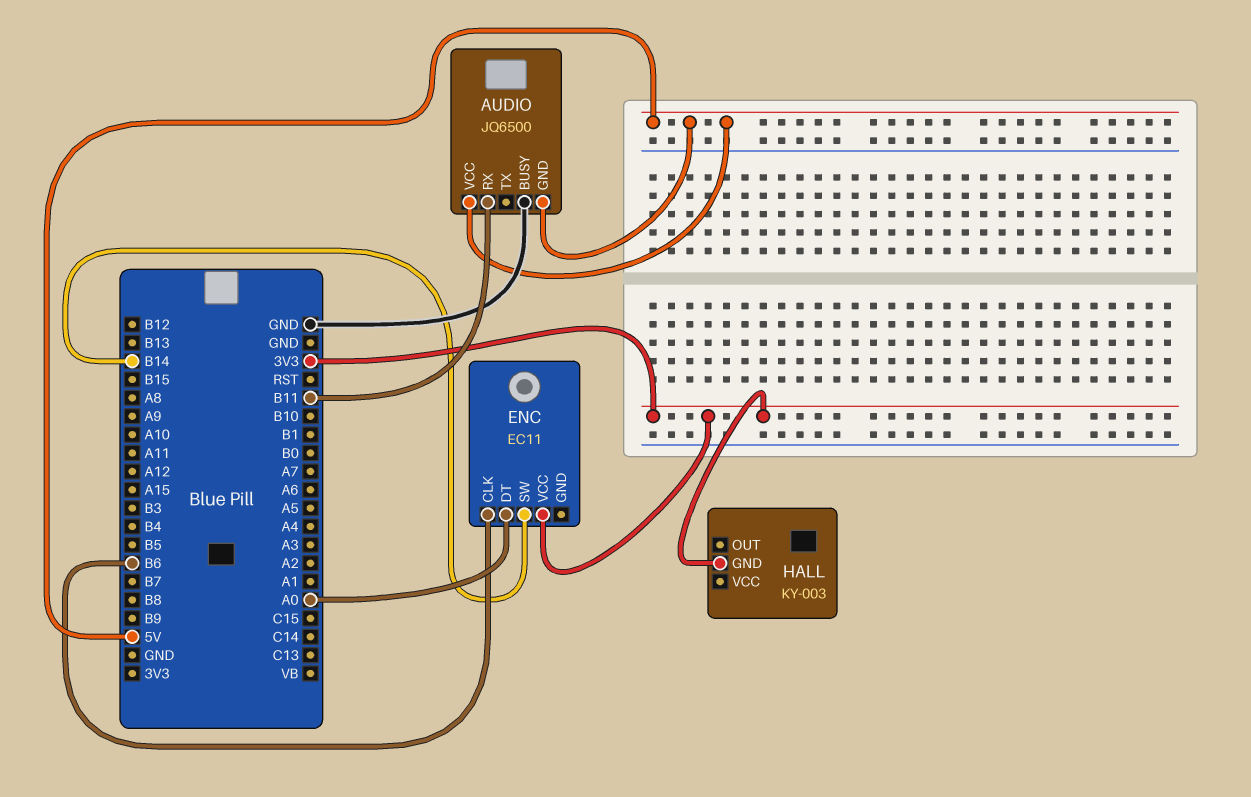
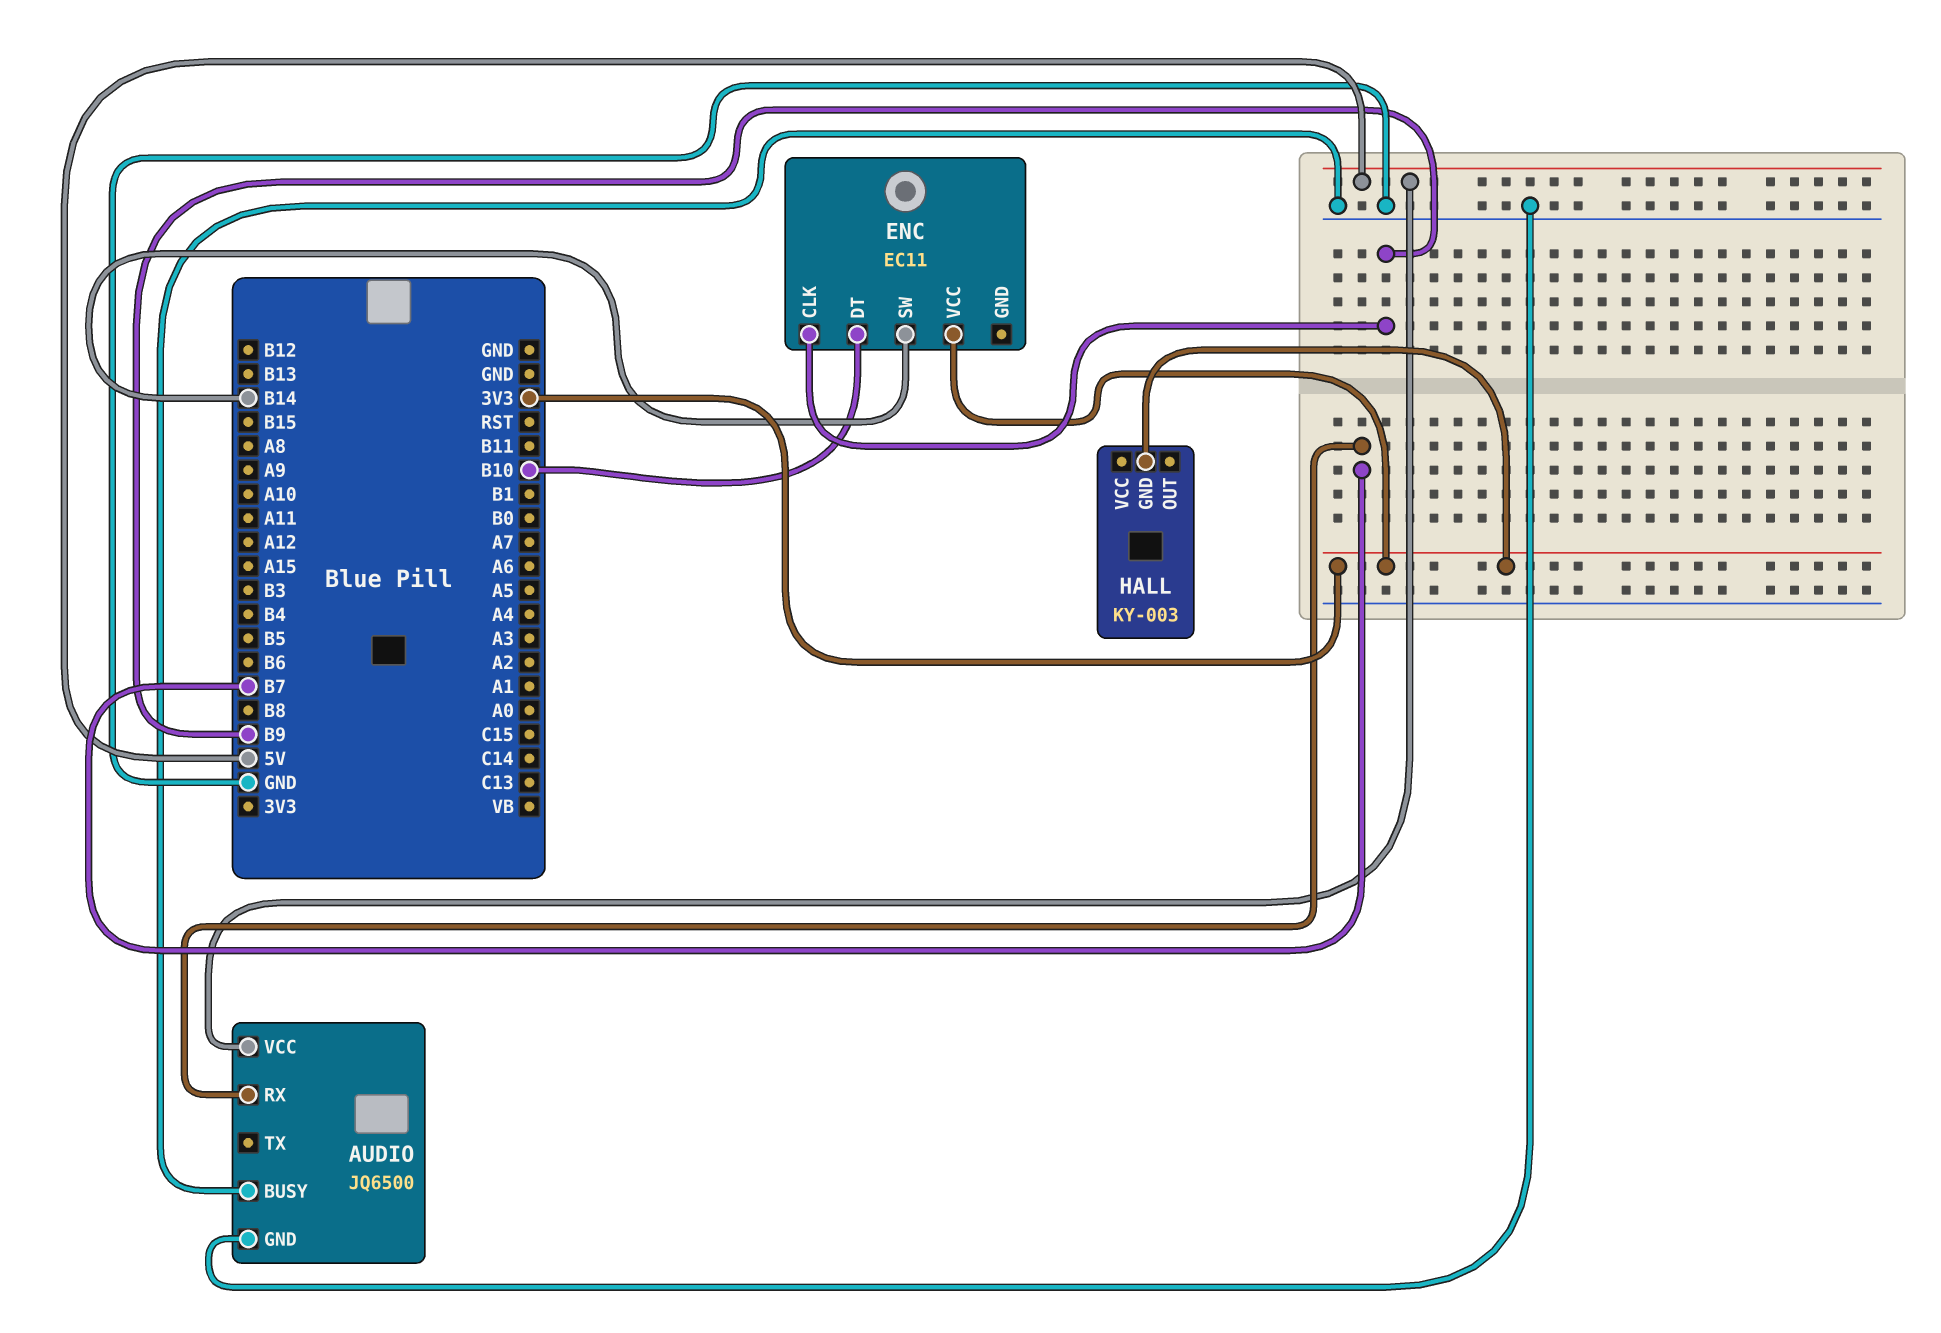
AUDIO pin GND: 5V -> GND
AUDIO pin RX: B11 -> B7
ENC pin CLK: B6 -> B9
ENC pin DT: A0 -> B10

